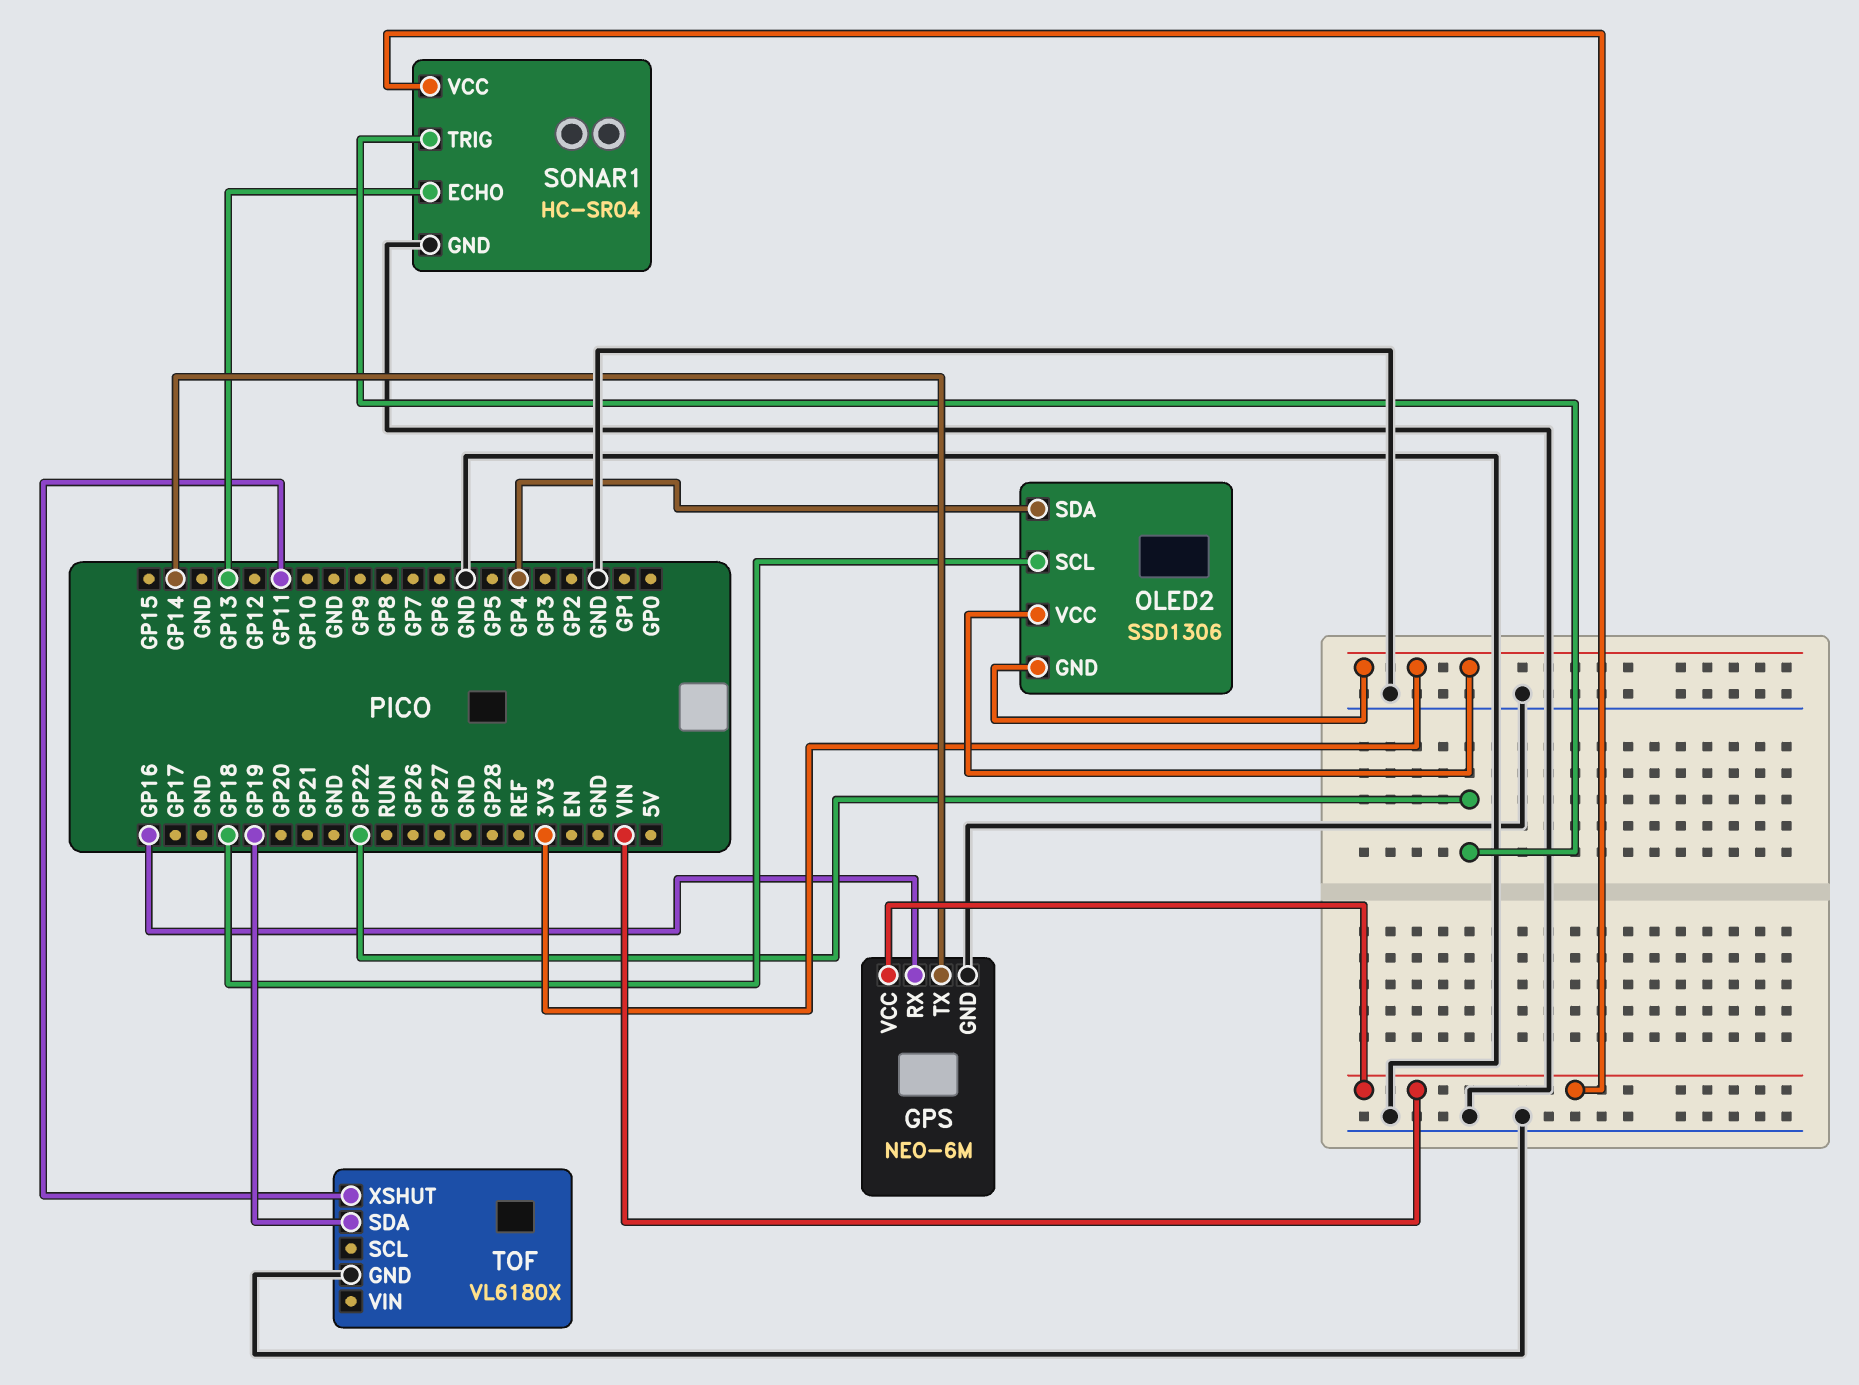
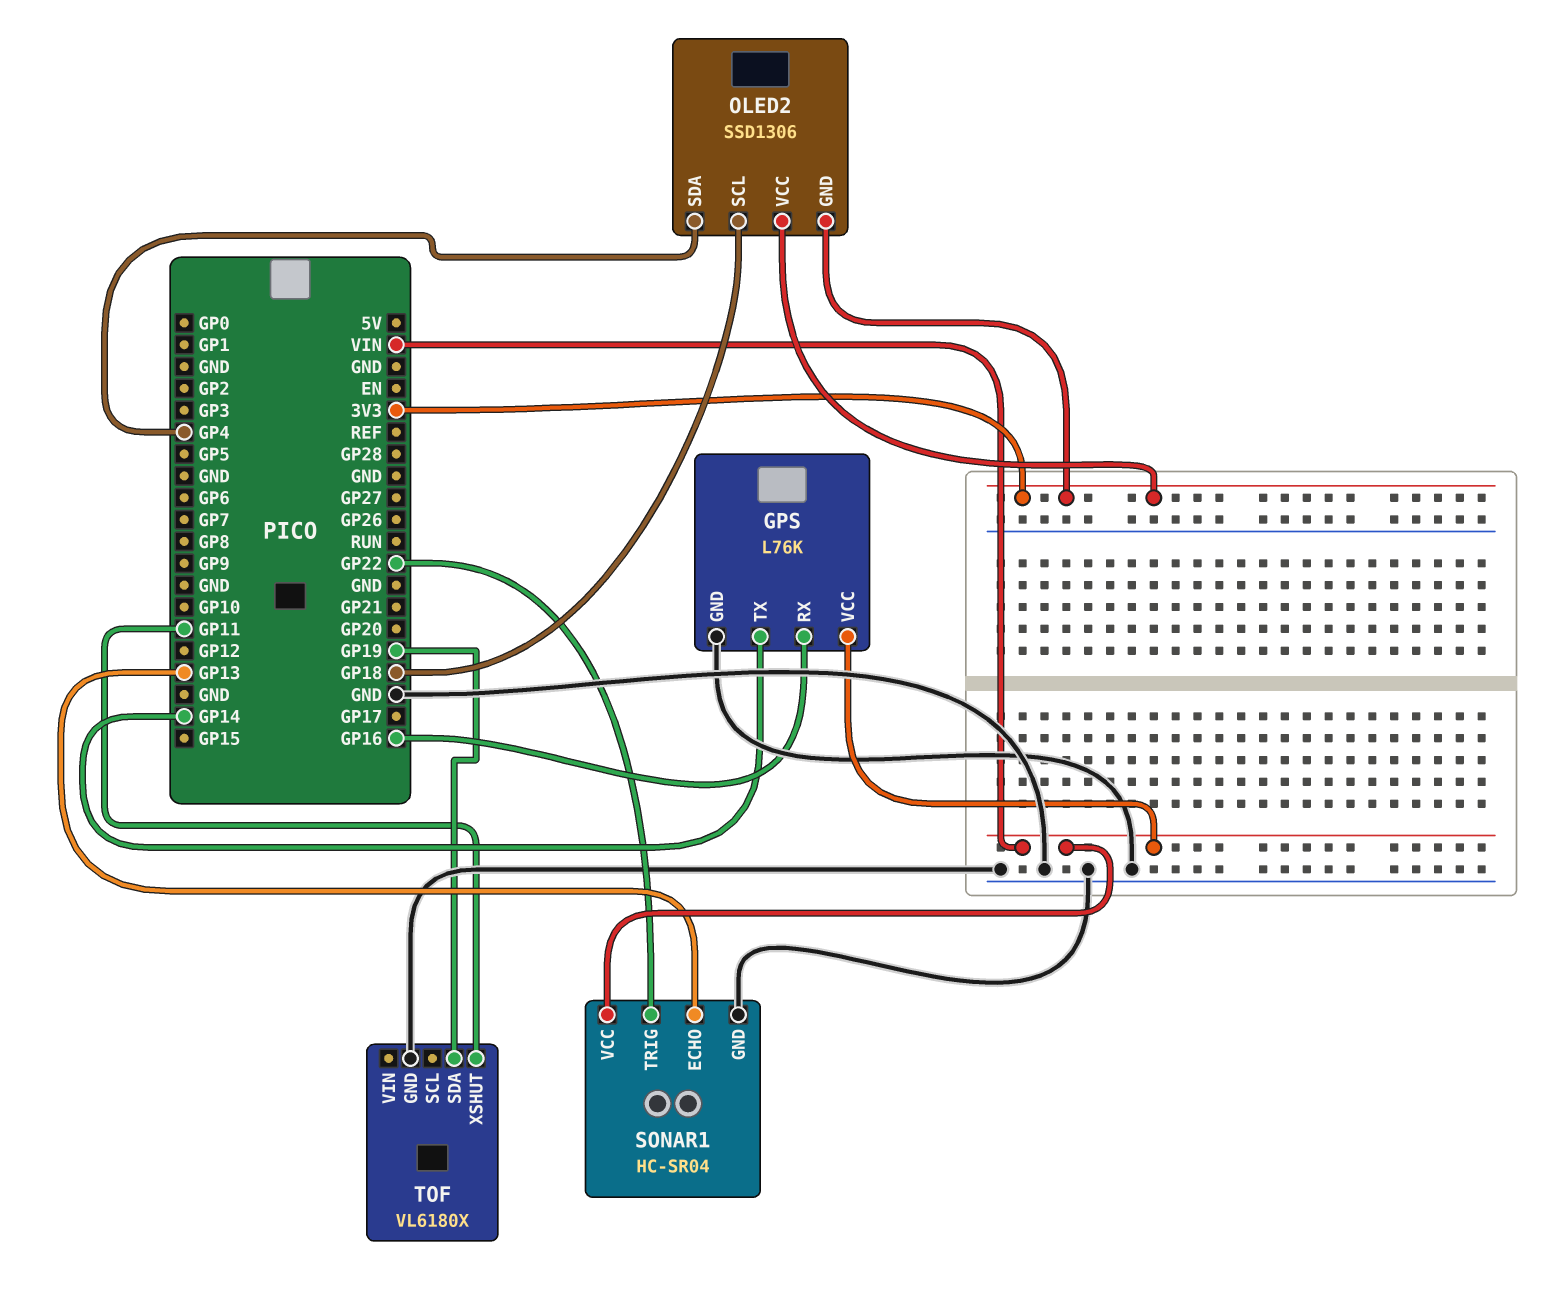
GPS: NEO-6M -> L76K

